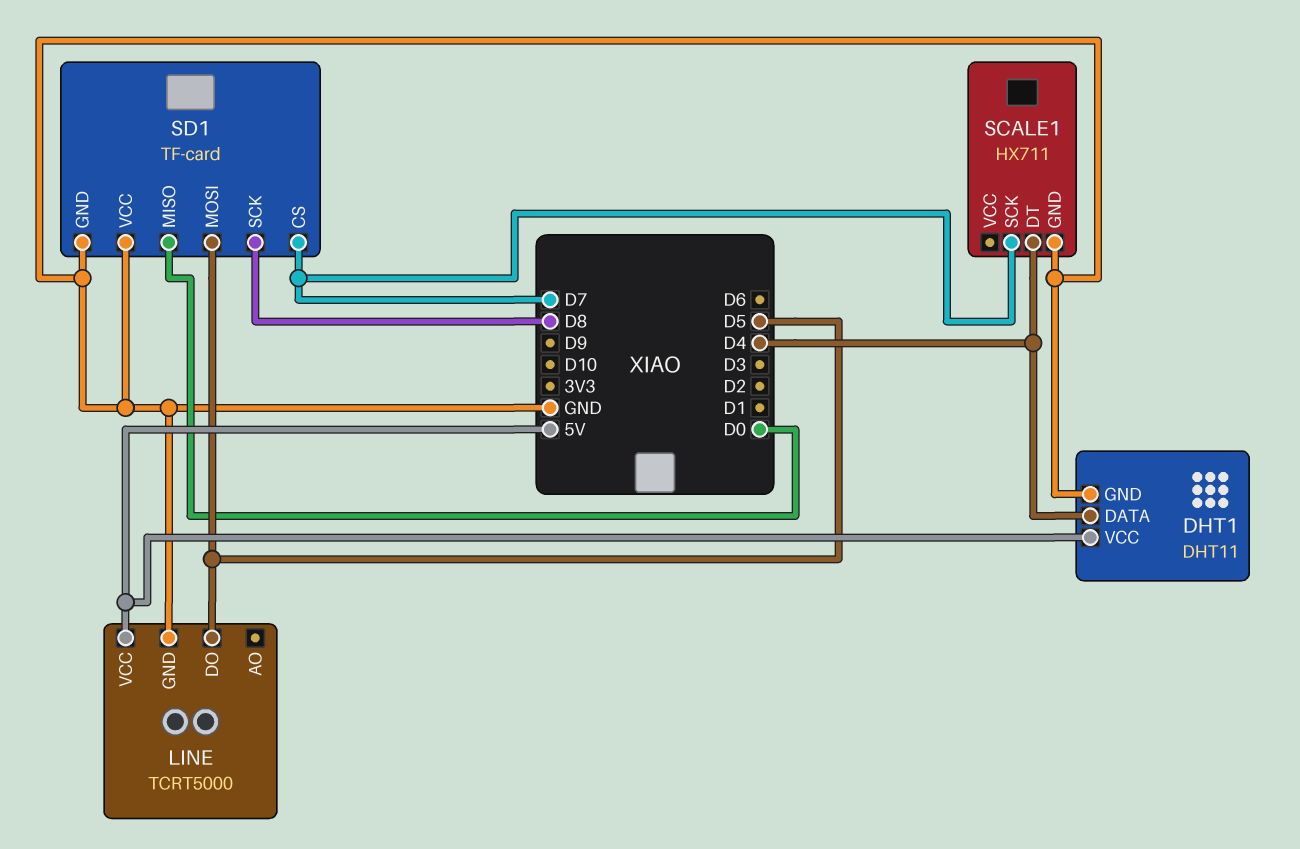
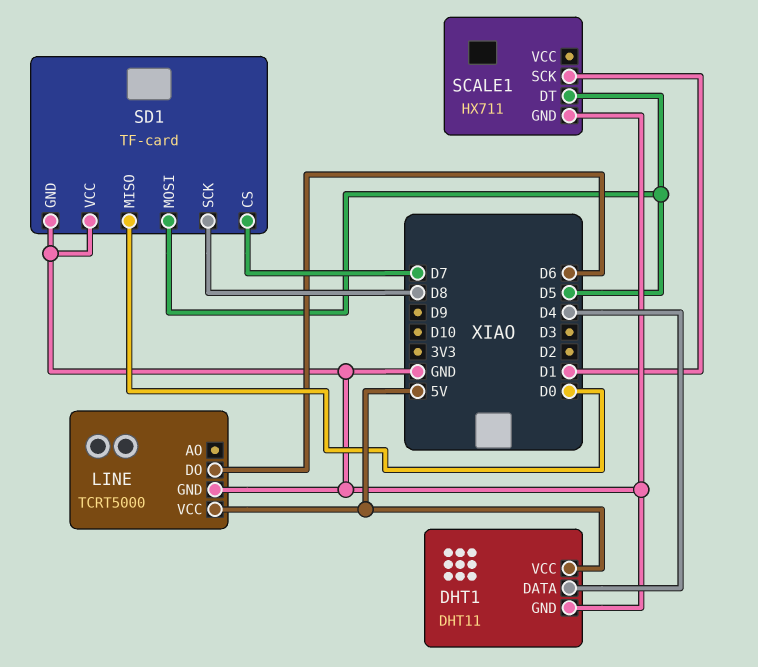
LINE pin DO: D5 -> D6
SCALE1 pin DT: D4 -> D5
SCALE1 pin SCK: D7 -> D1

